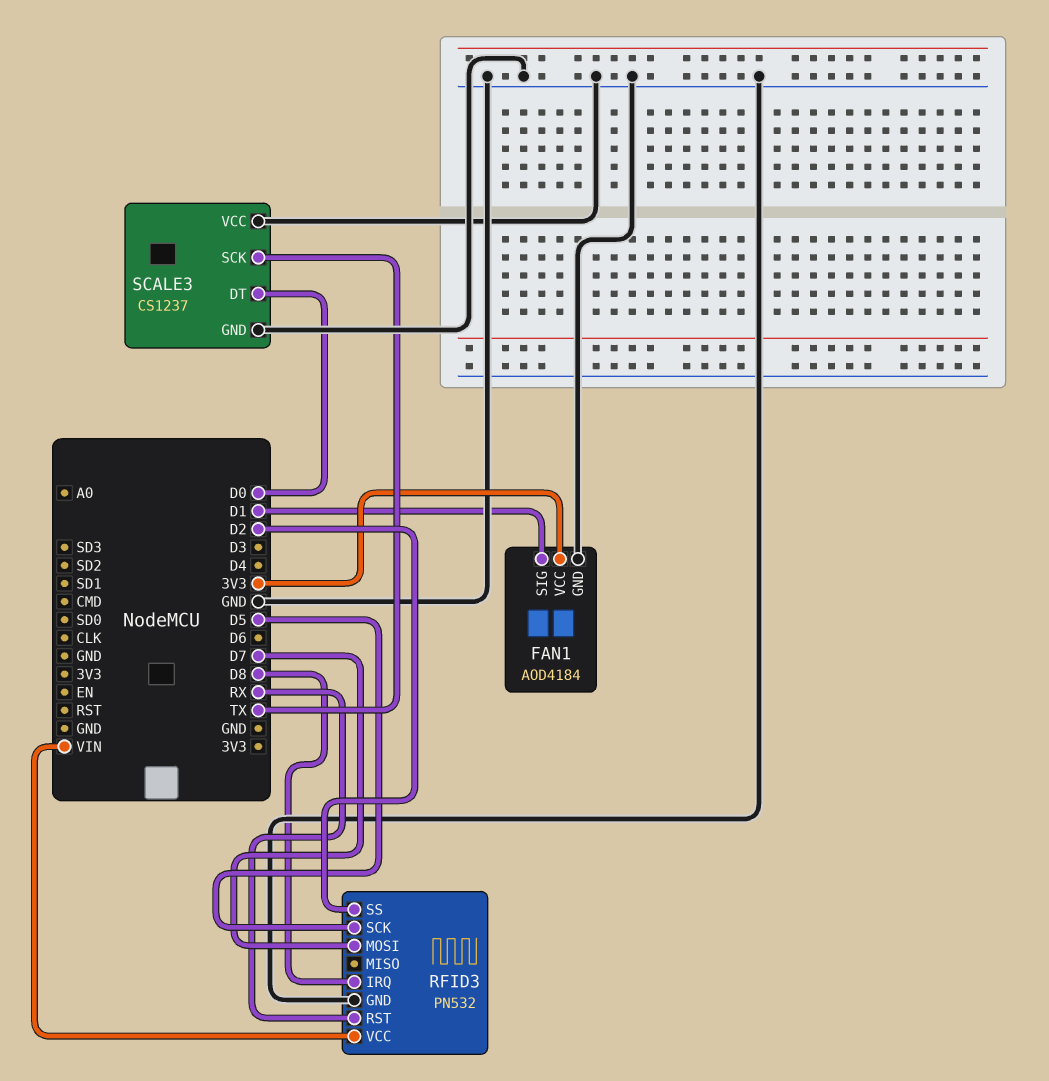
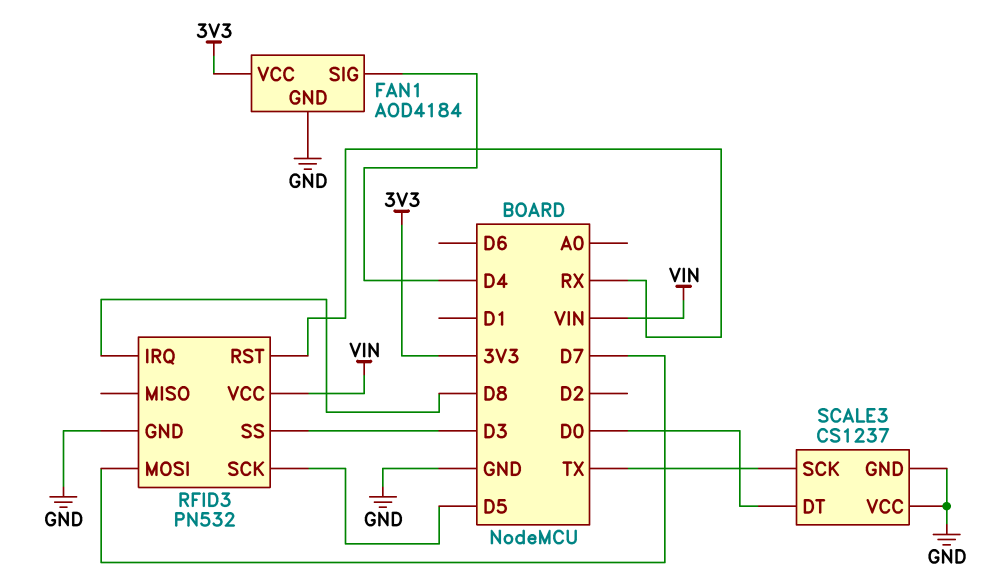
FAN1 pin SIG: D1 -> D4
RFID3 pin SS: D2 -> D3

